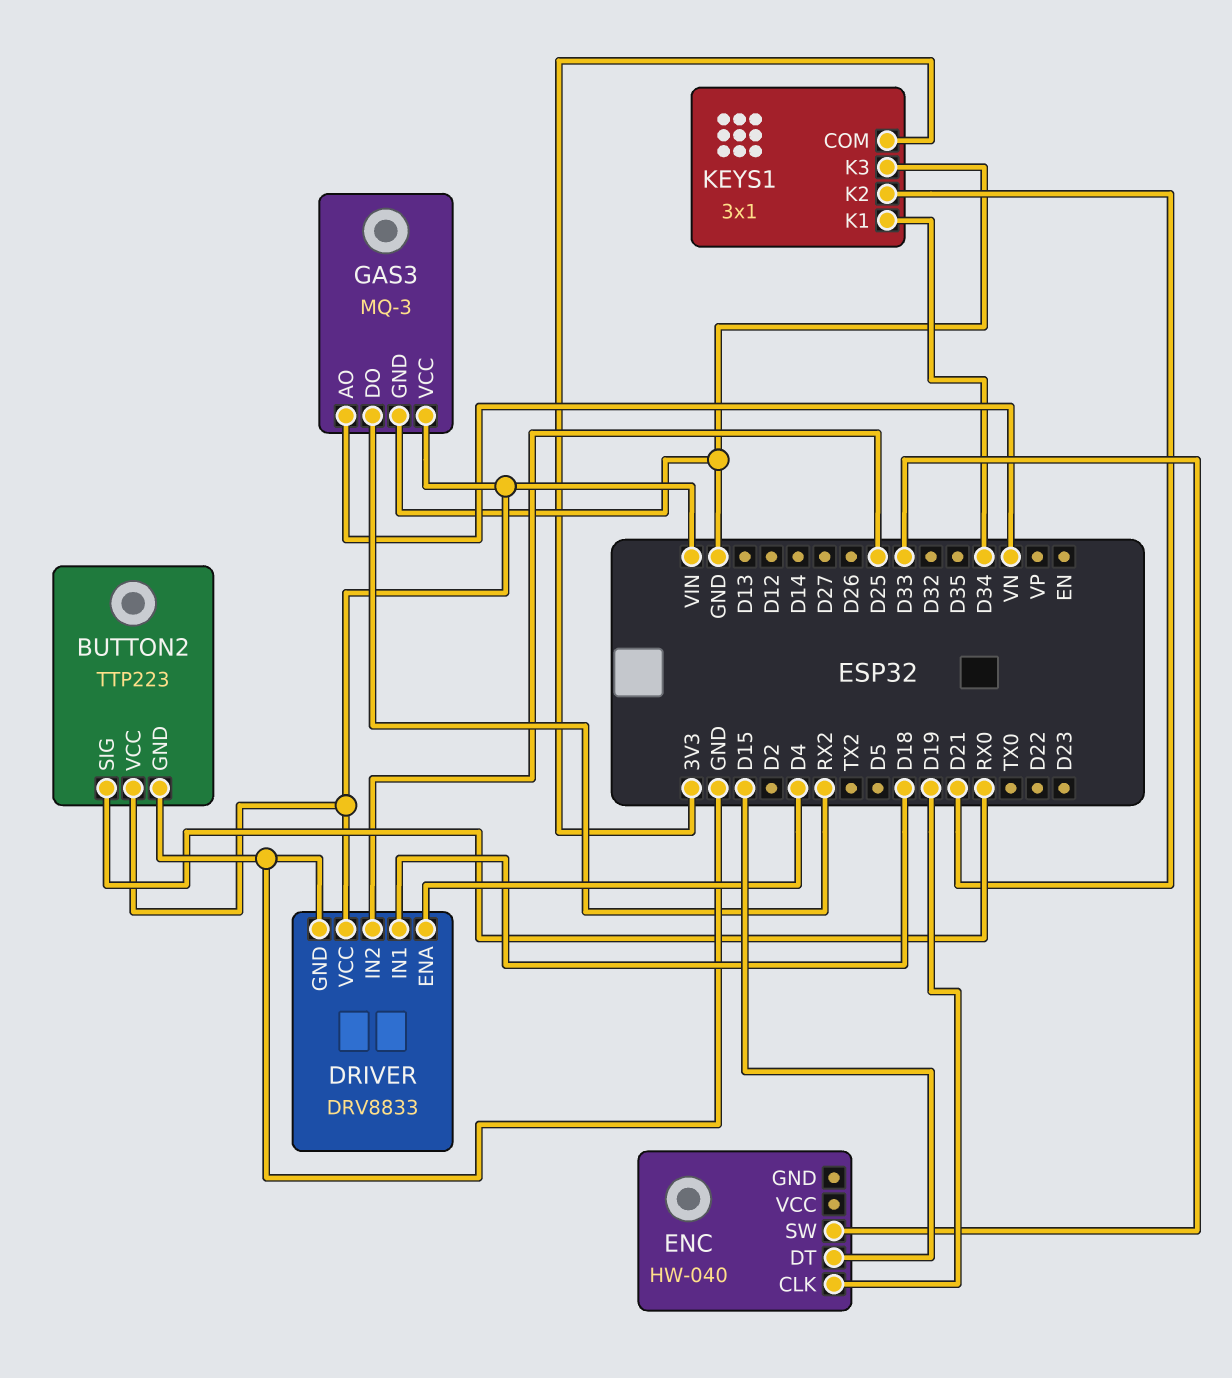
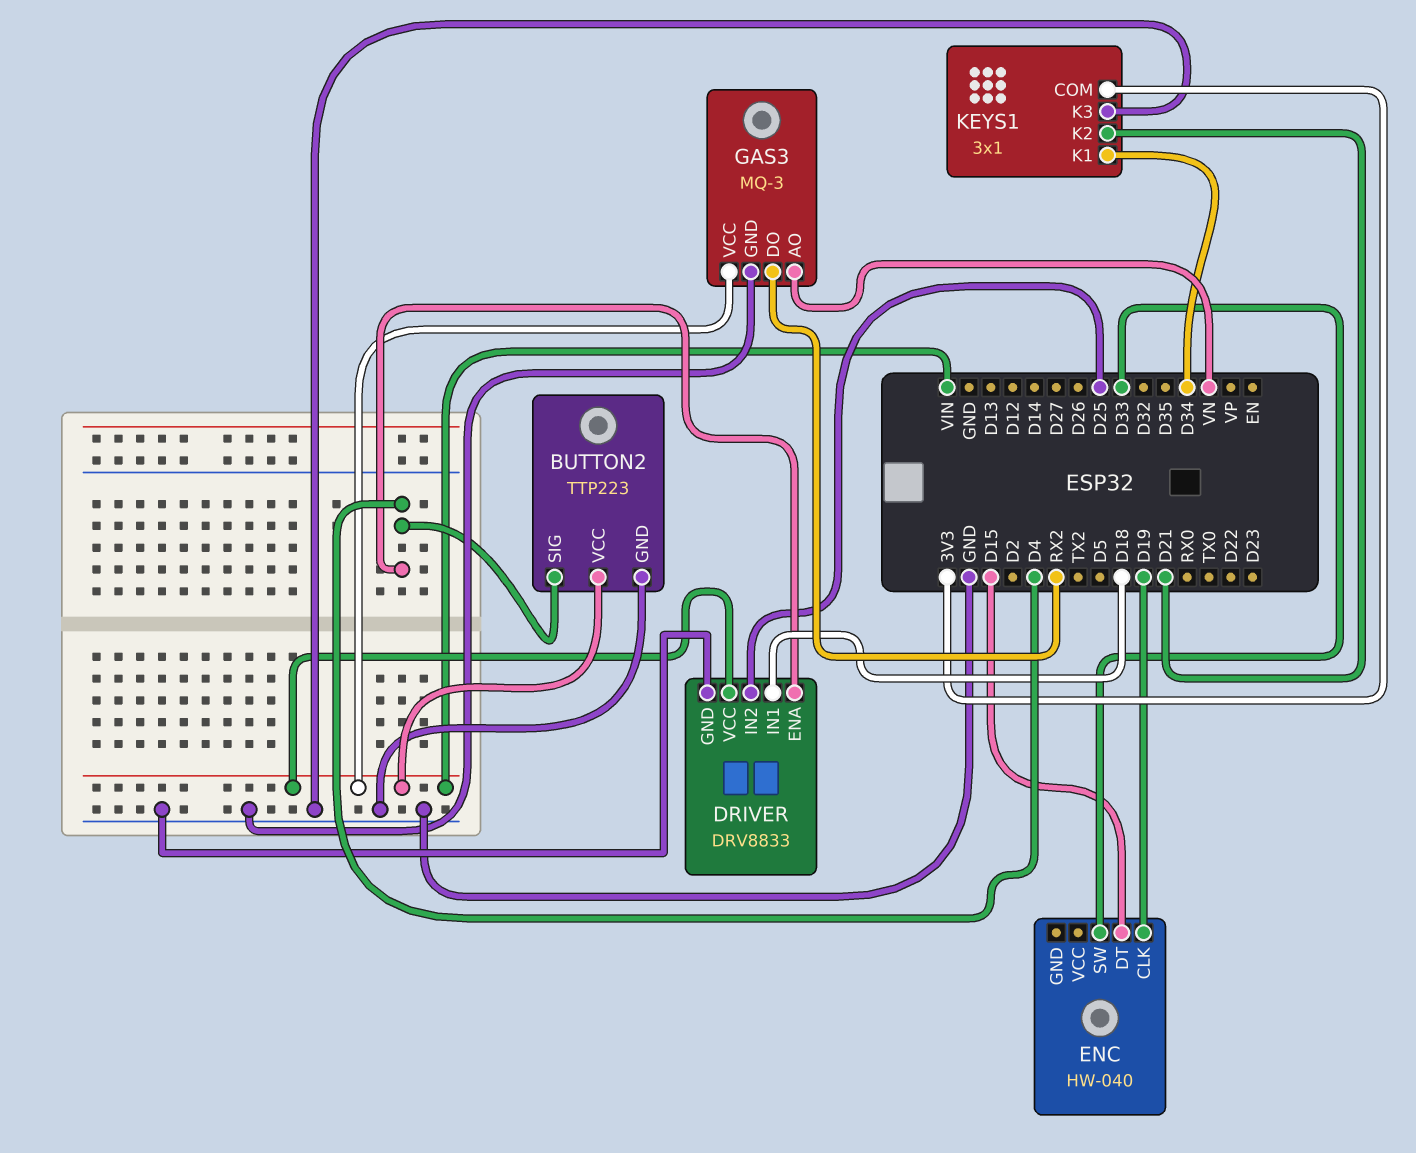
BUTTON2 pin SIG: RX0 -> D4

